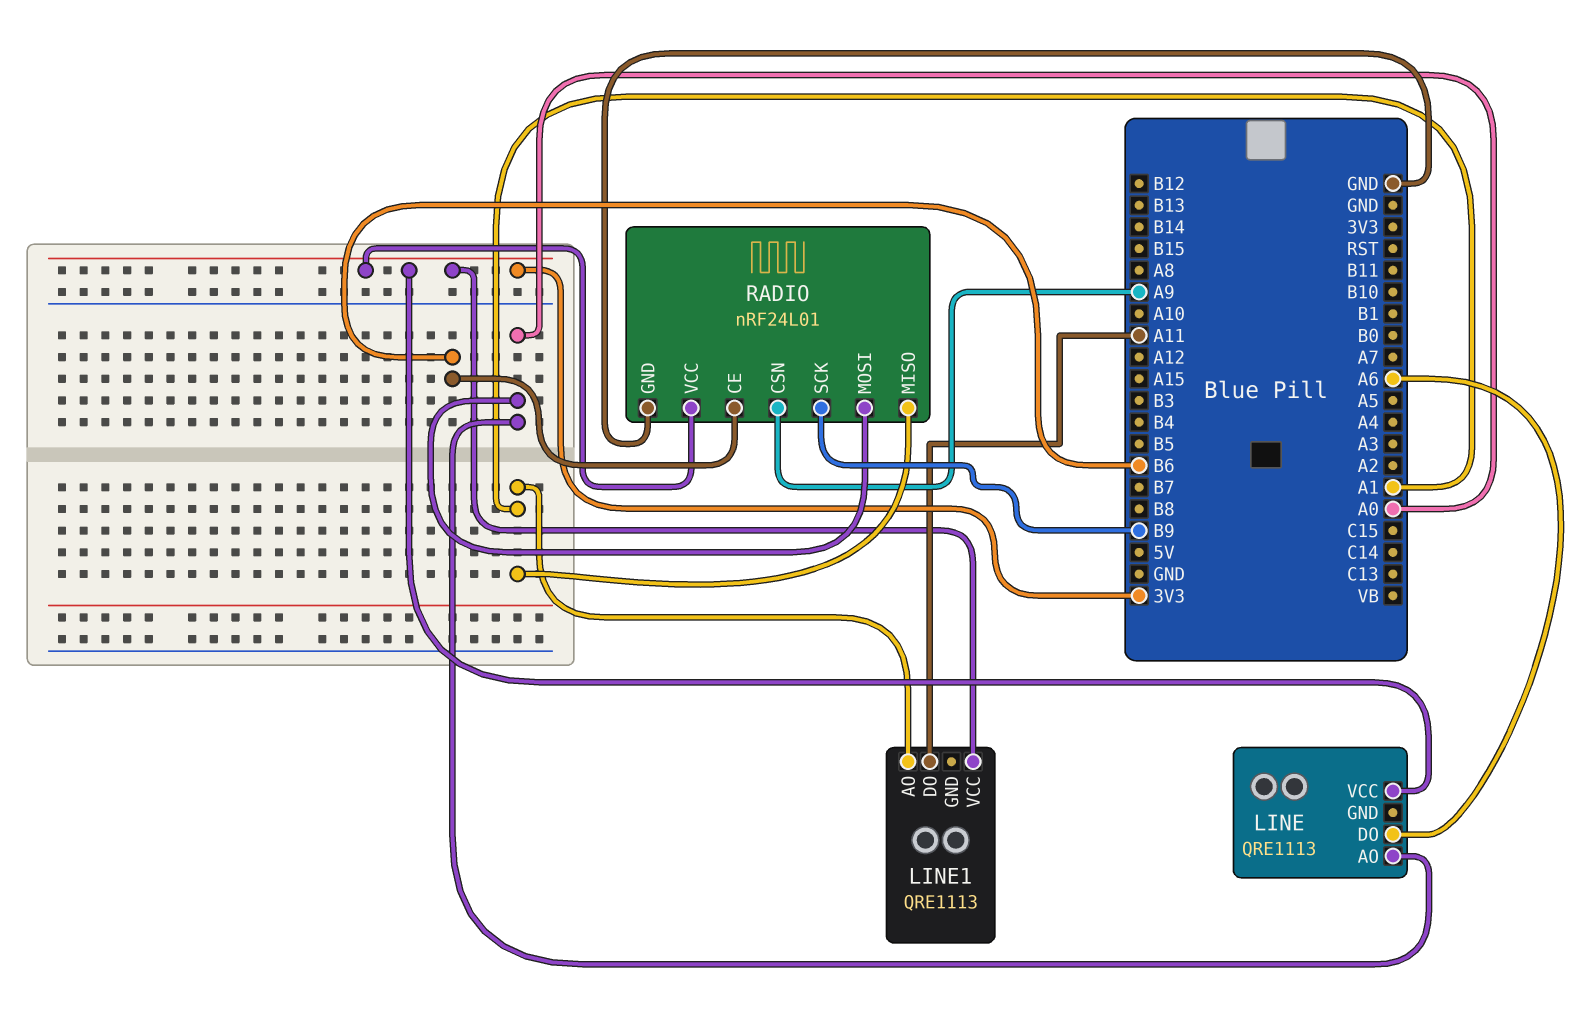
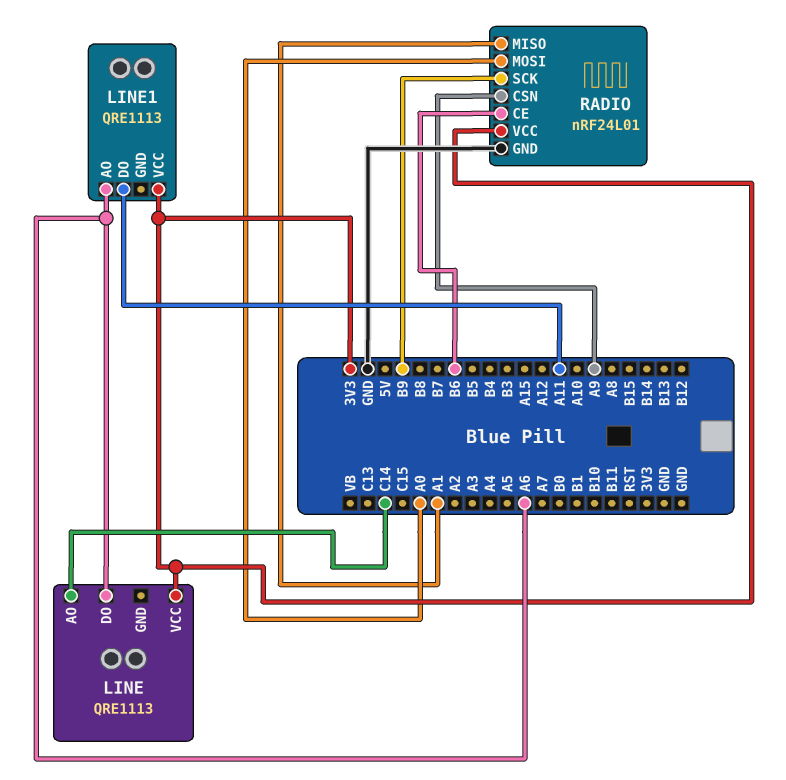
LINE pin AO: A0 -> C14
LINE1 pin AO: A1 -> A6

